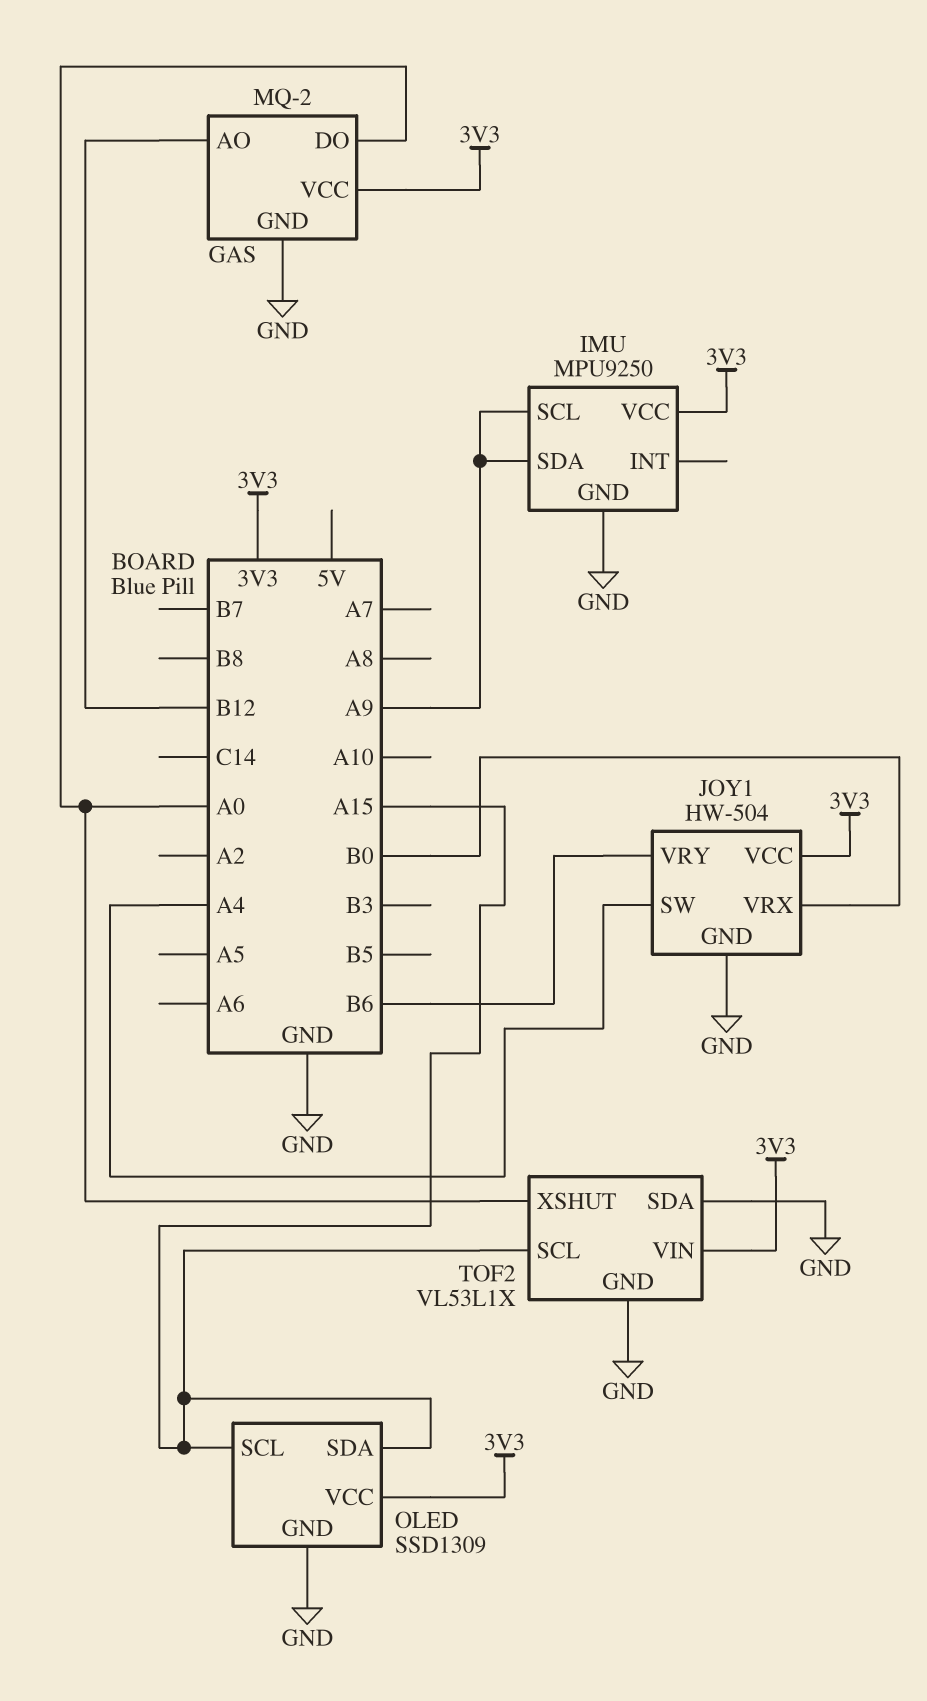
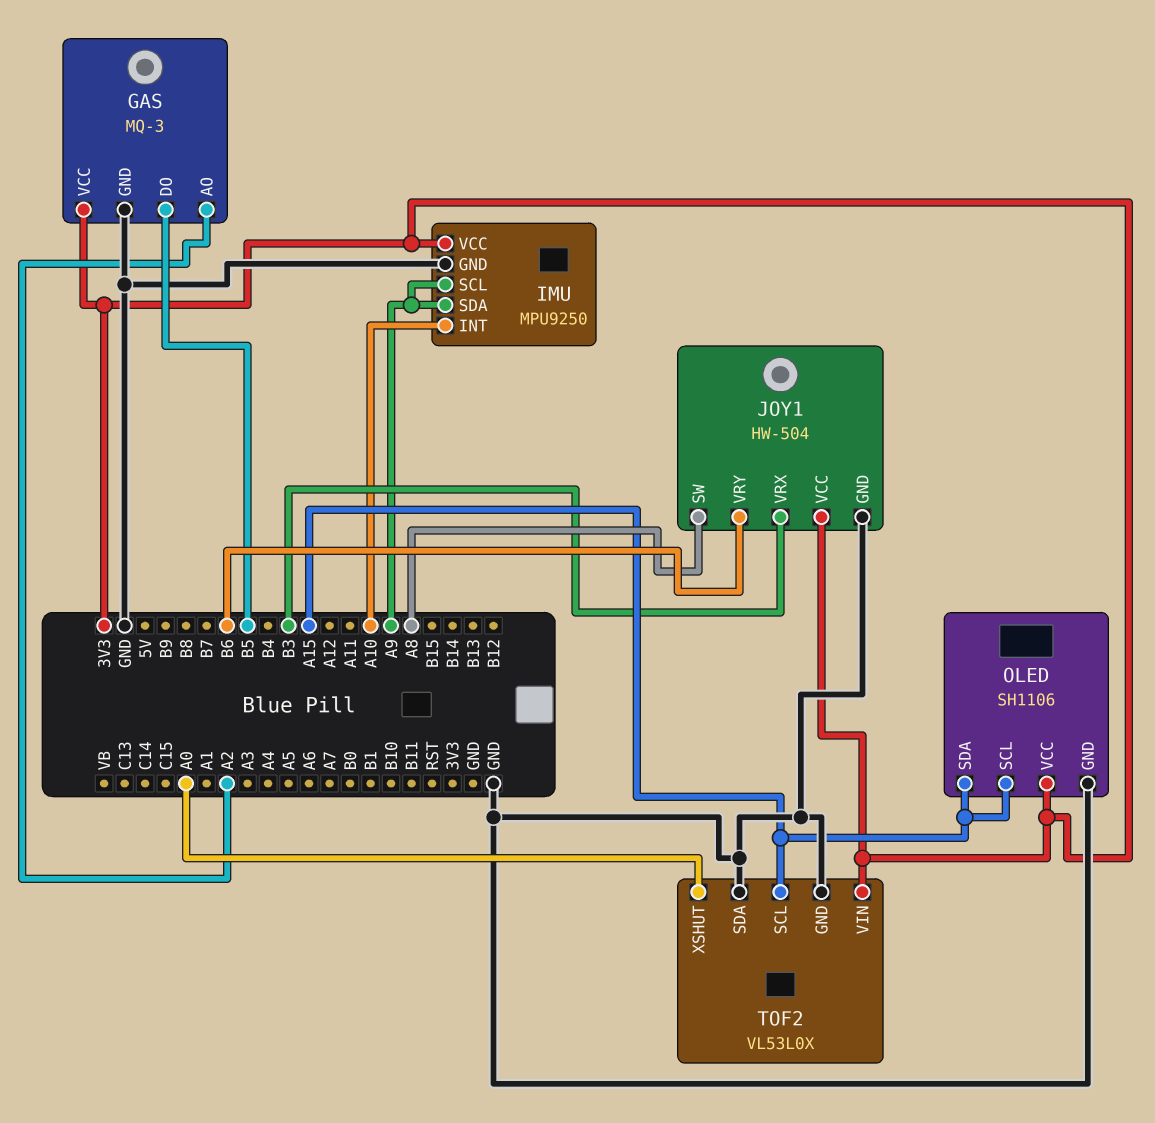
GAS: MQ-2 -> MQ-3
GAS pin AO: B12 -> A2
GAS pin DO: A0 -> B5
IMU pin INT: none -> A10
JOY1 pin SW: A4 -> A8
JOY1 pin VRX: B0 -> B3
OLED: SSD1309 -> SH1106
TOF2: VL53L1X -> VL53L0X

